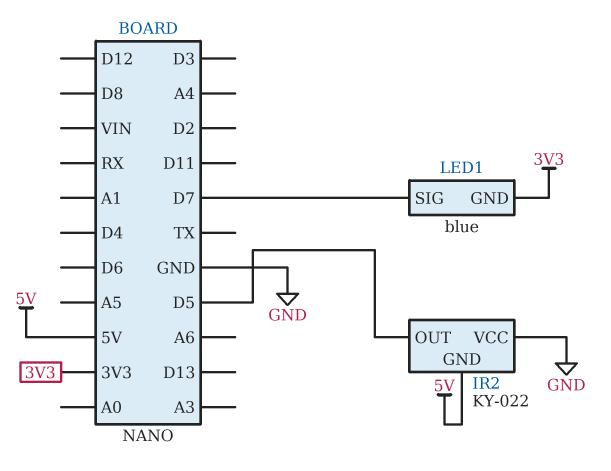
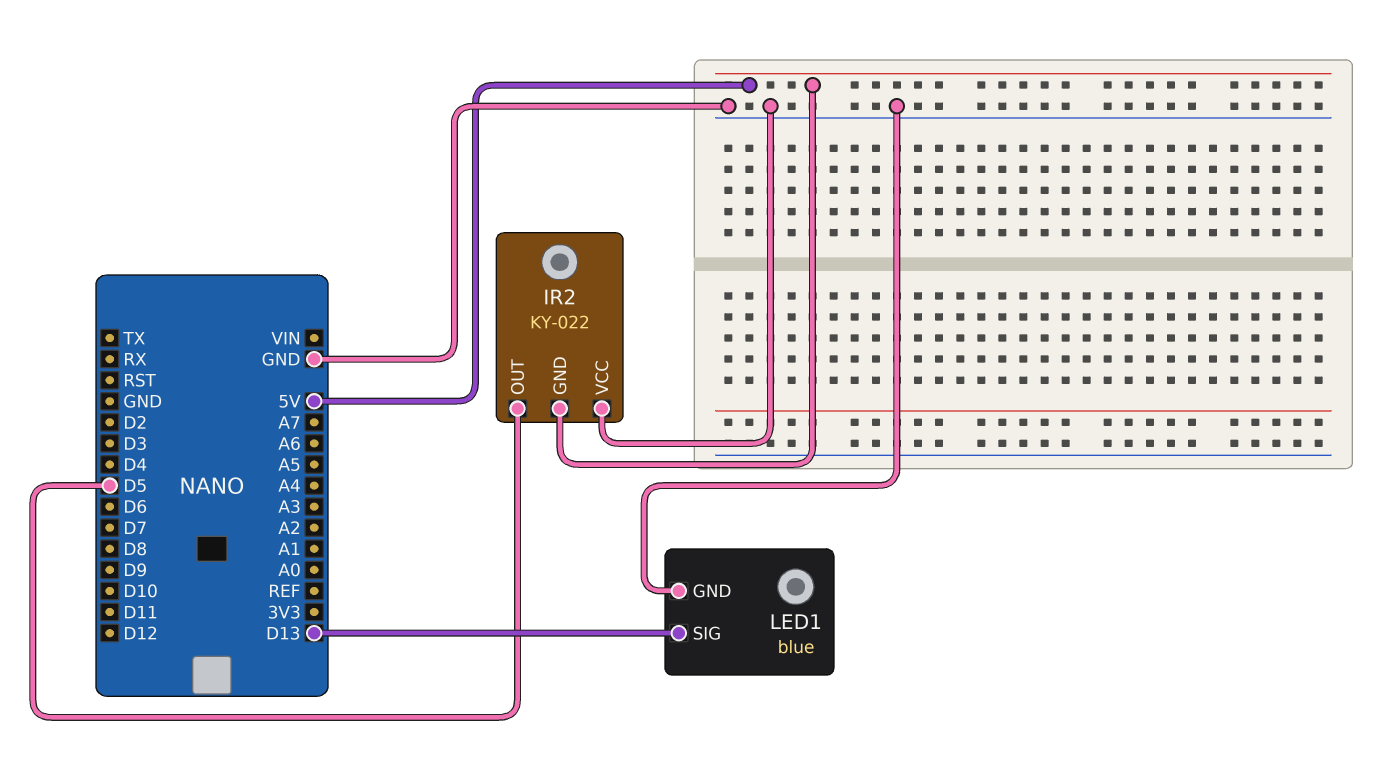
LED1 pin GND: 3V3 -> GND
LED1 pin SIG: D7 -> D13

